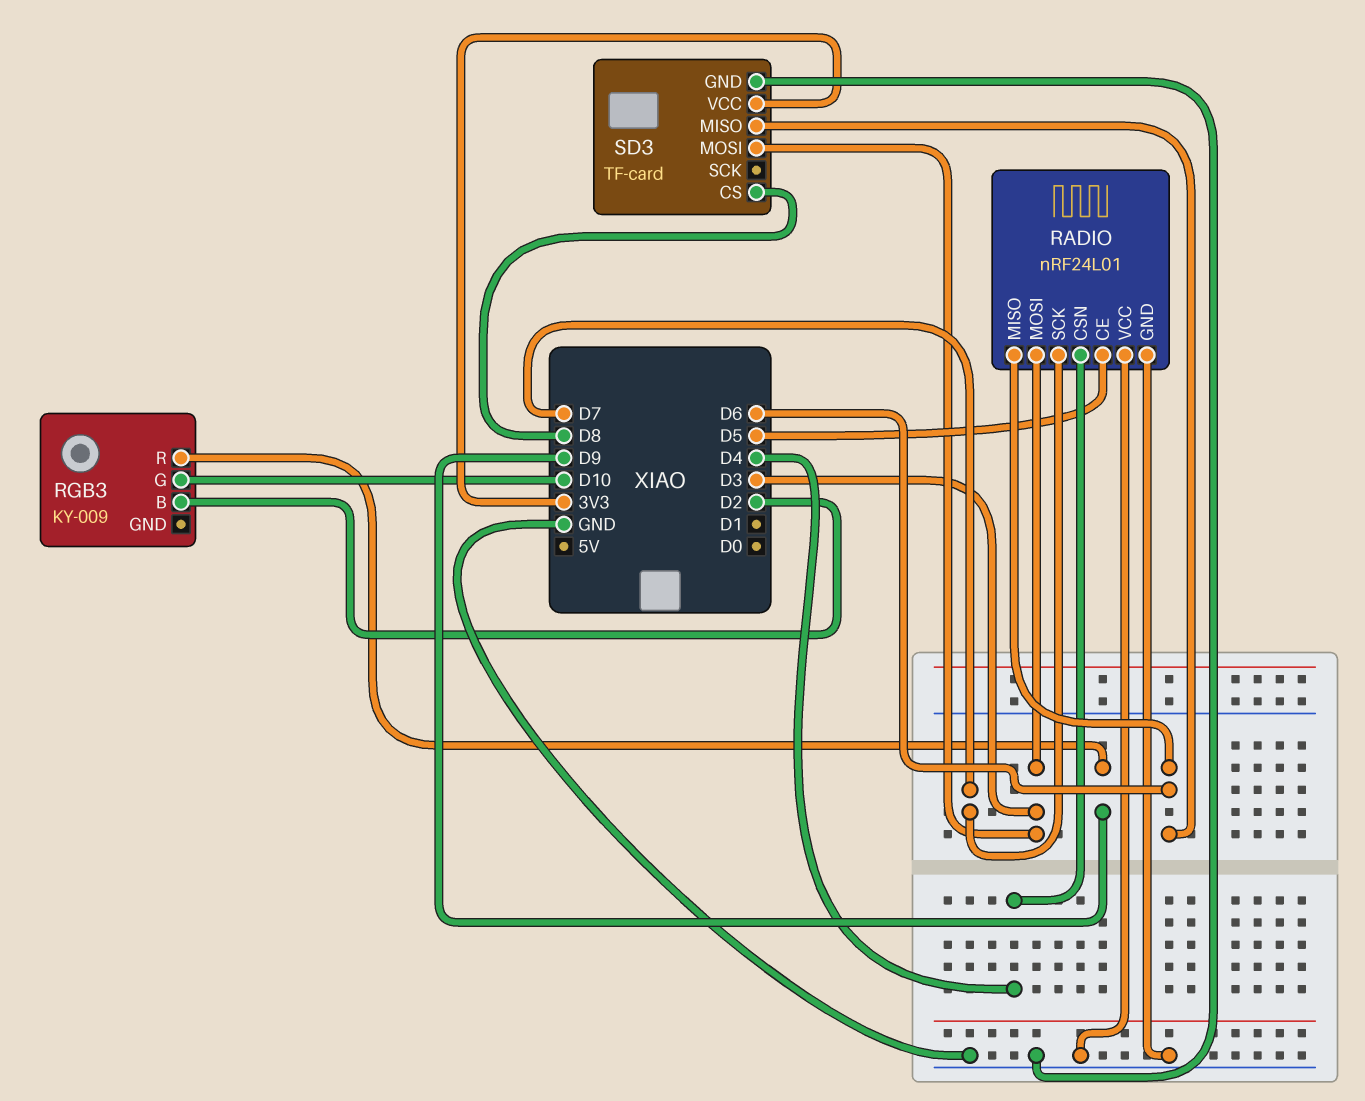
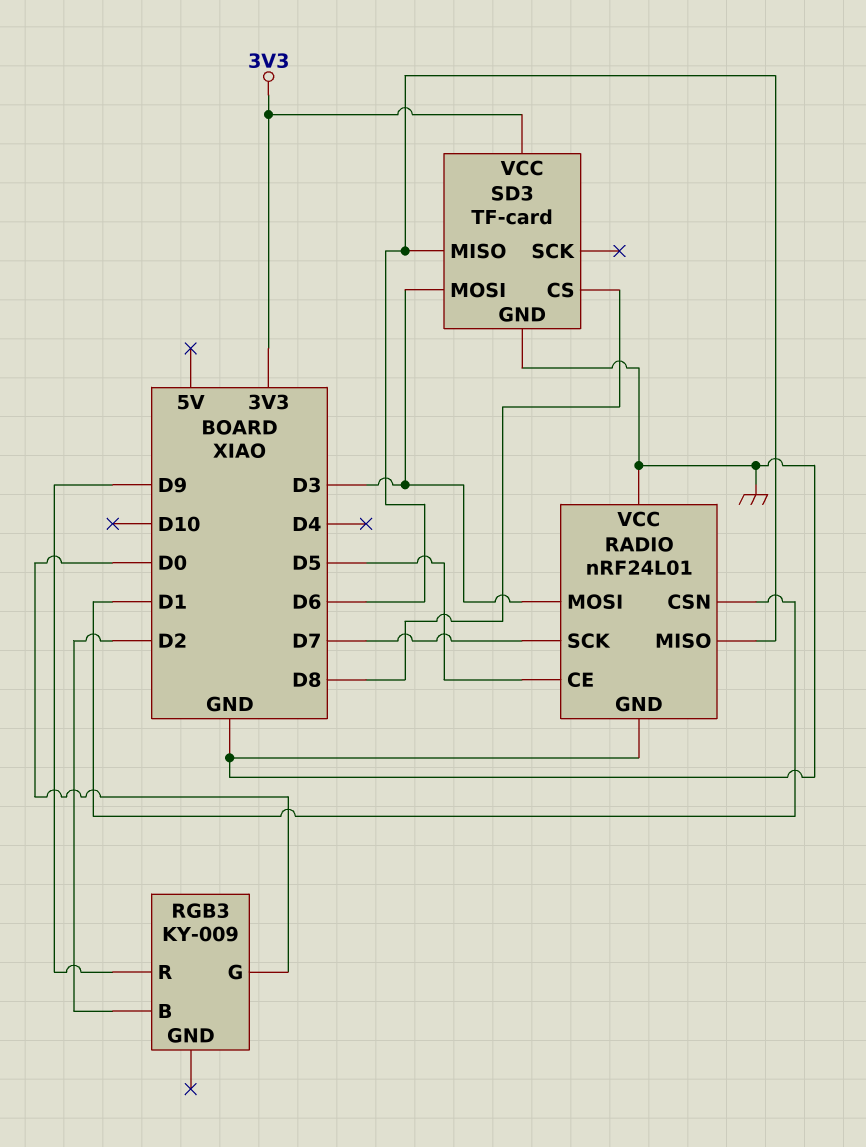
RADIO pin CSN: D4 -> D1
RGB3 pin G: D10 -> D0

